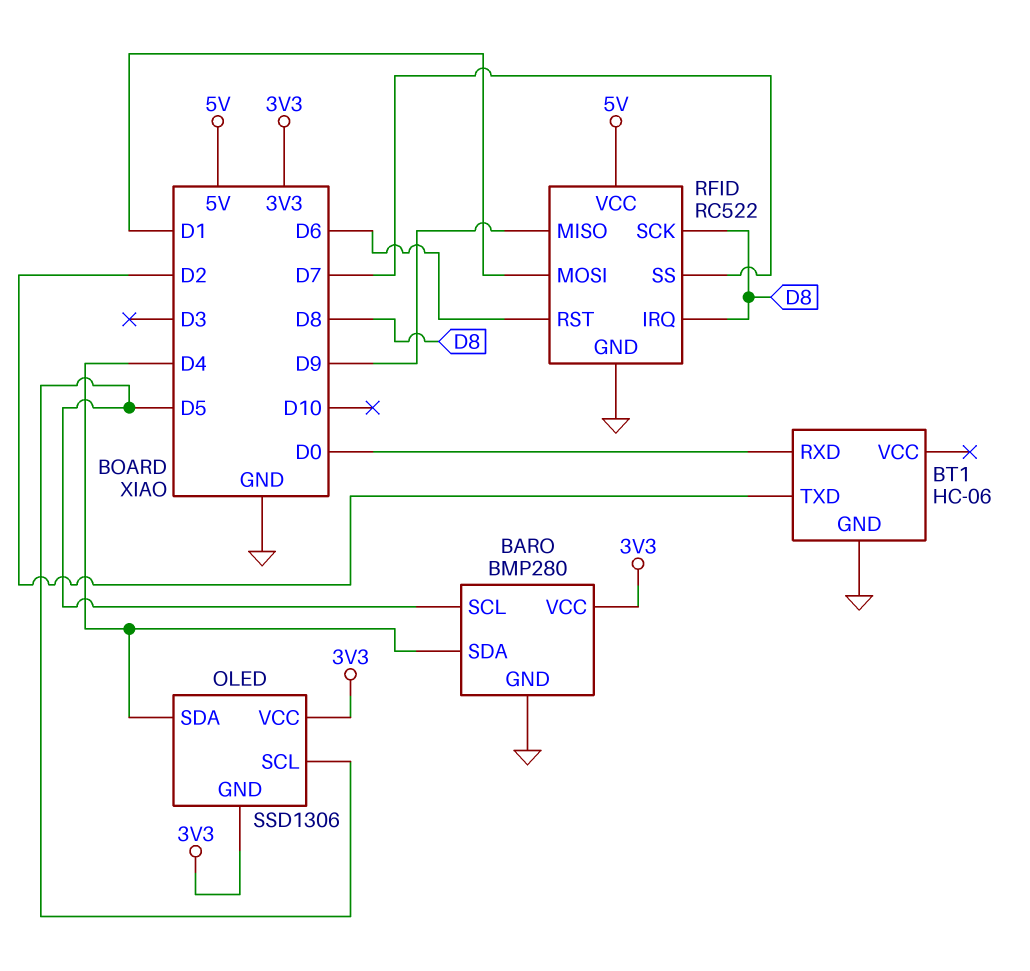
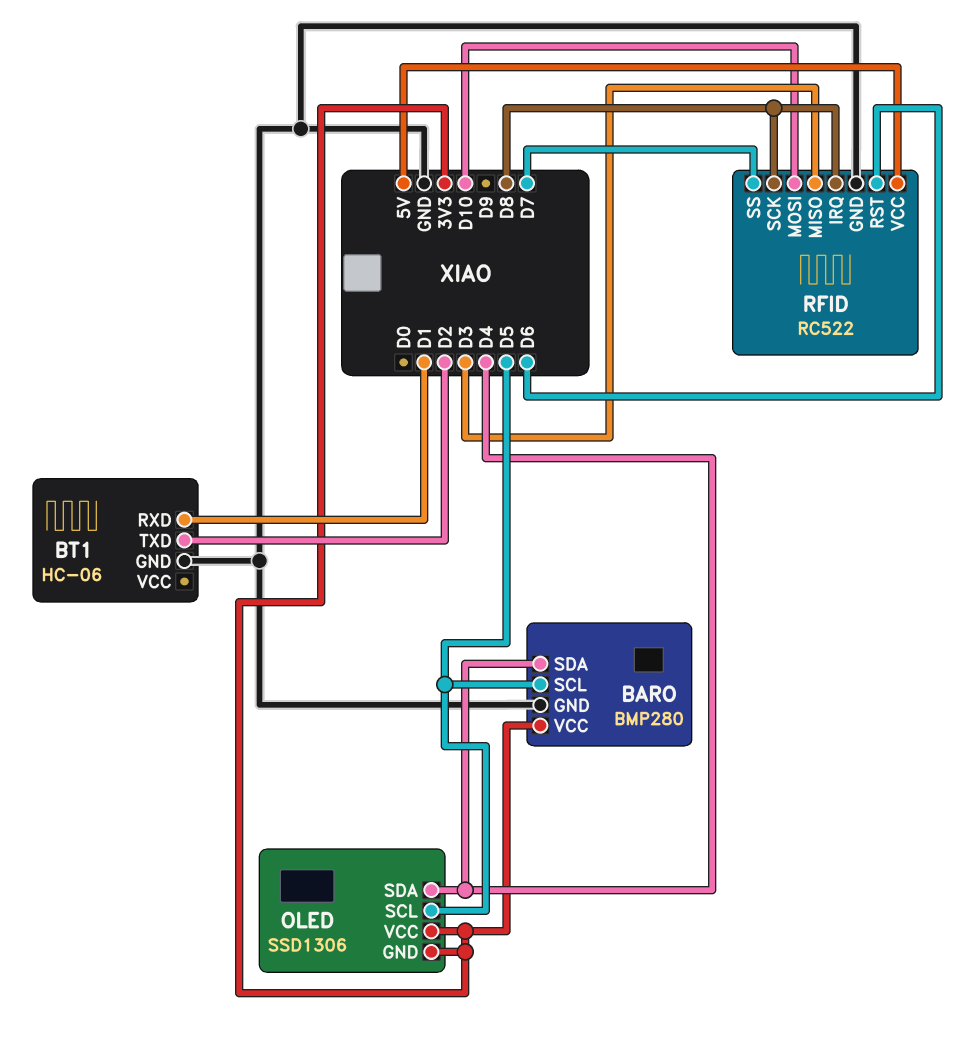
BT1 pin RXD: D0 -> D1
RFID pin MISO: D9 -> D3
RFID pin MOSI: D1 -> D10

